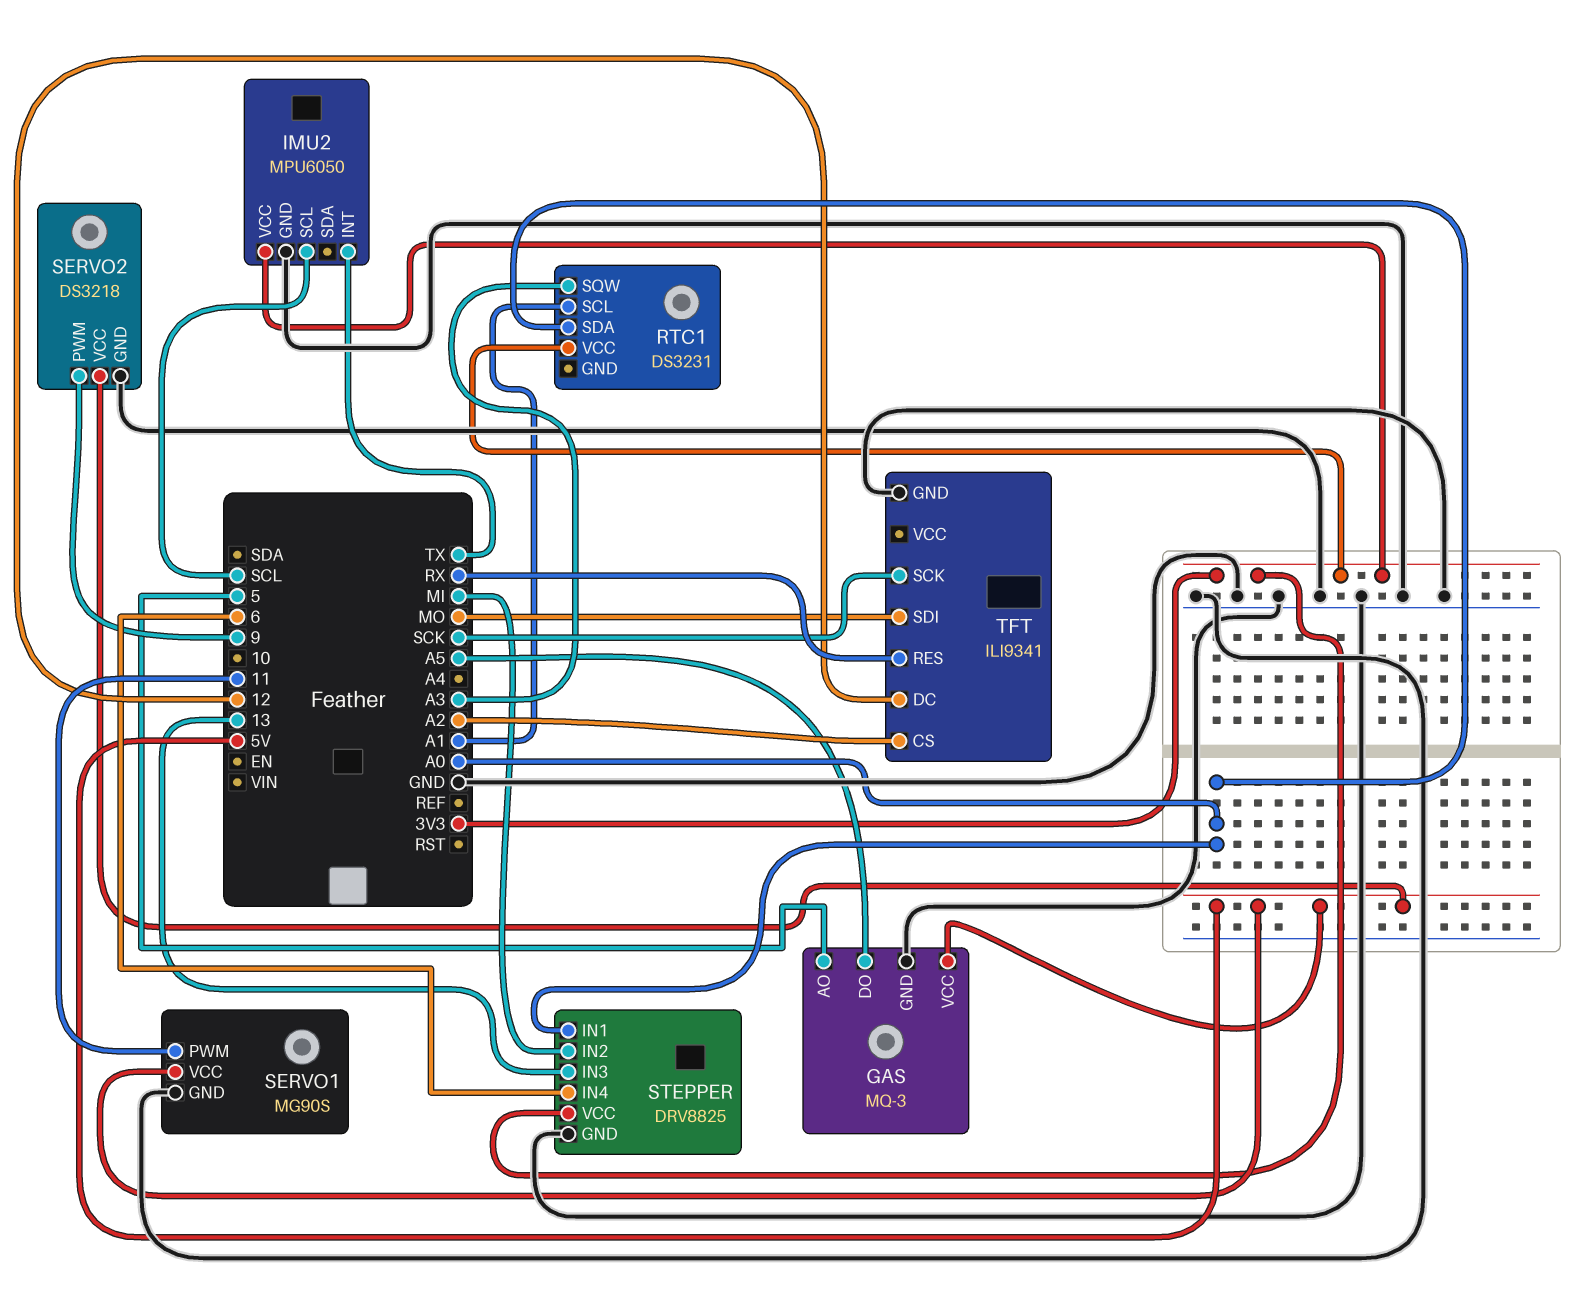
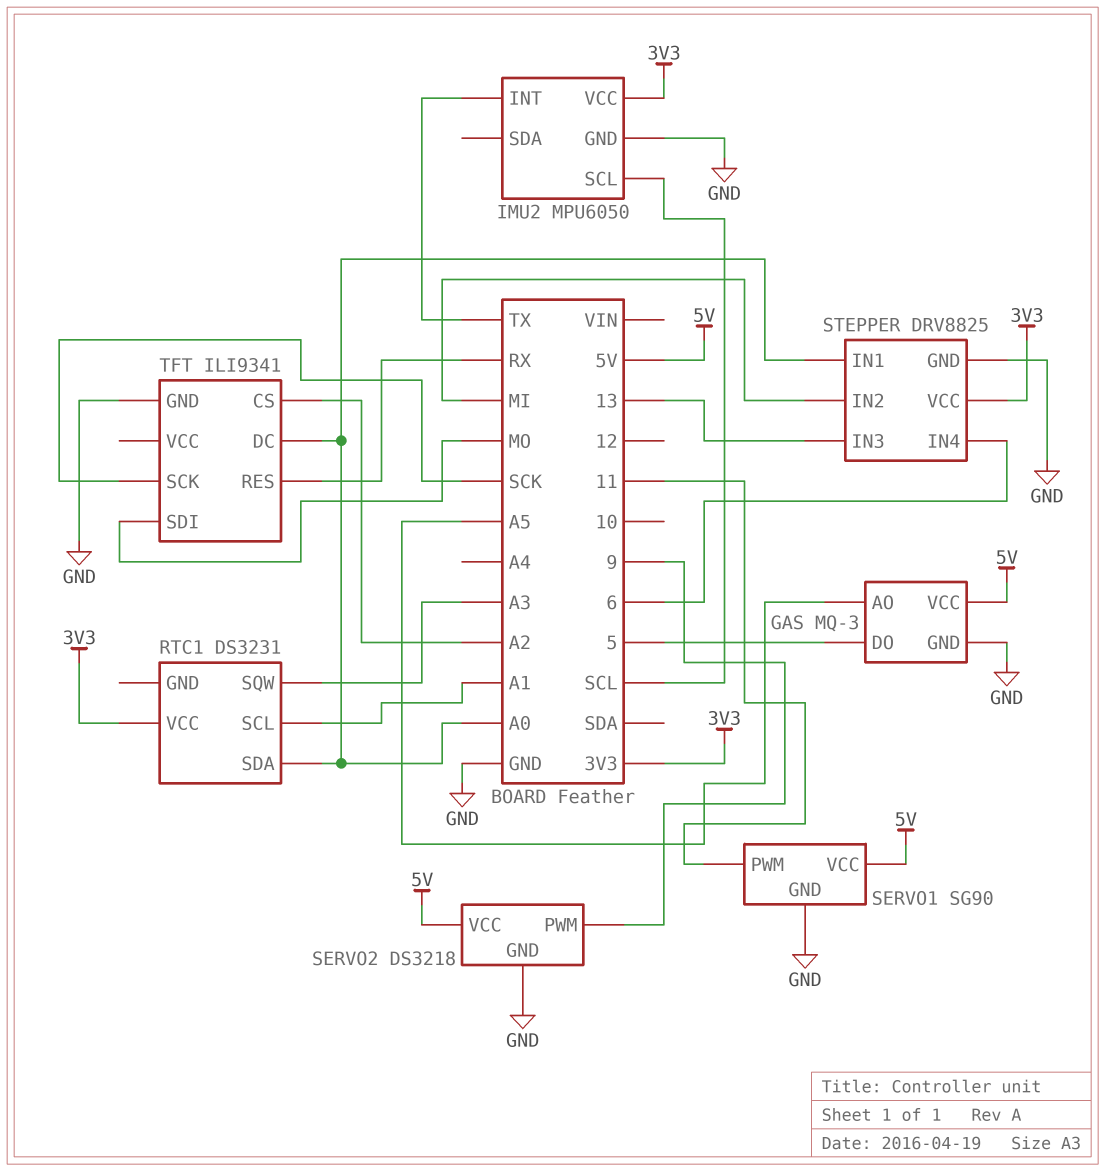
GAS pin AO: 5 -> A5
GAS pin DO: A5 -> 5
SERVO1: MG90S -> SG90
TFT pin DC: 12 -> A0

